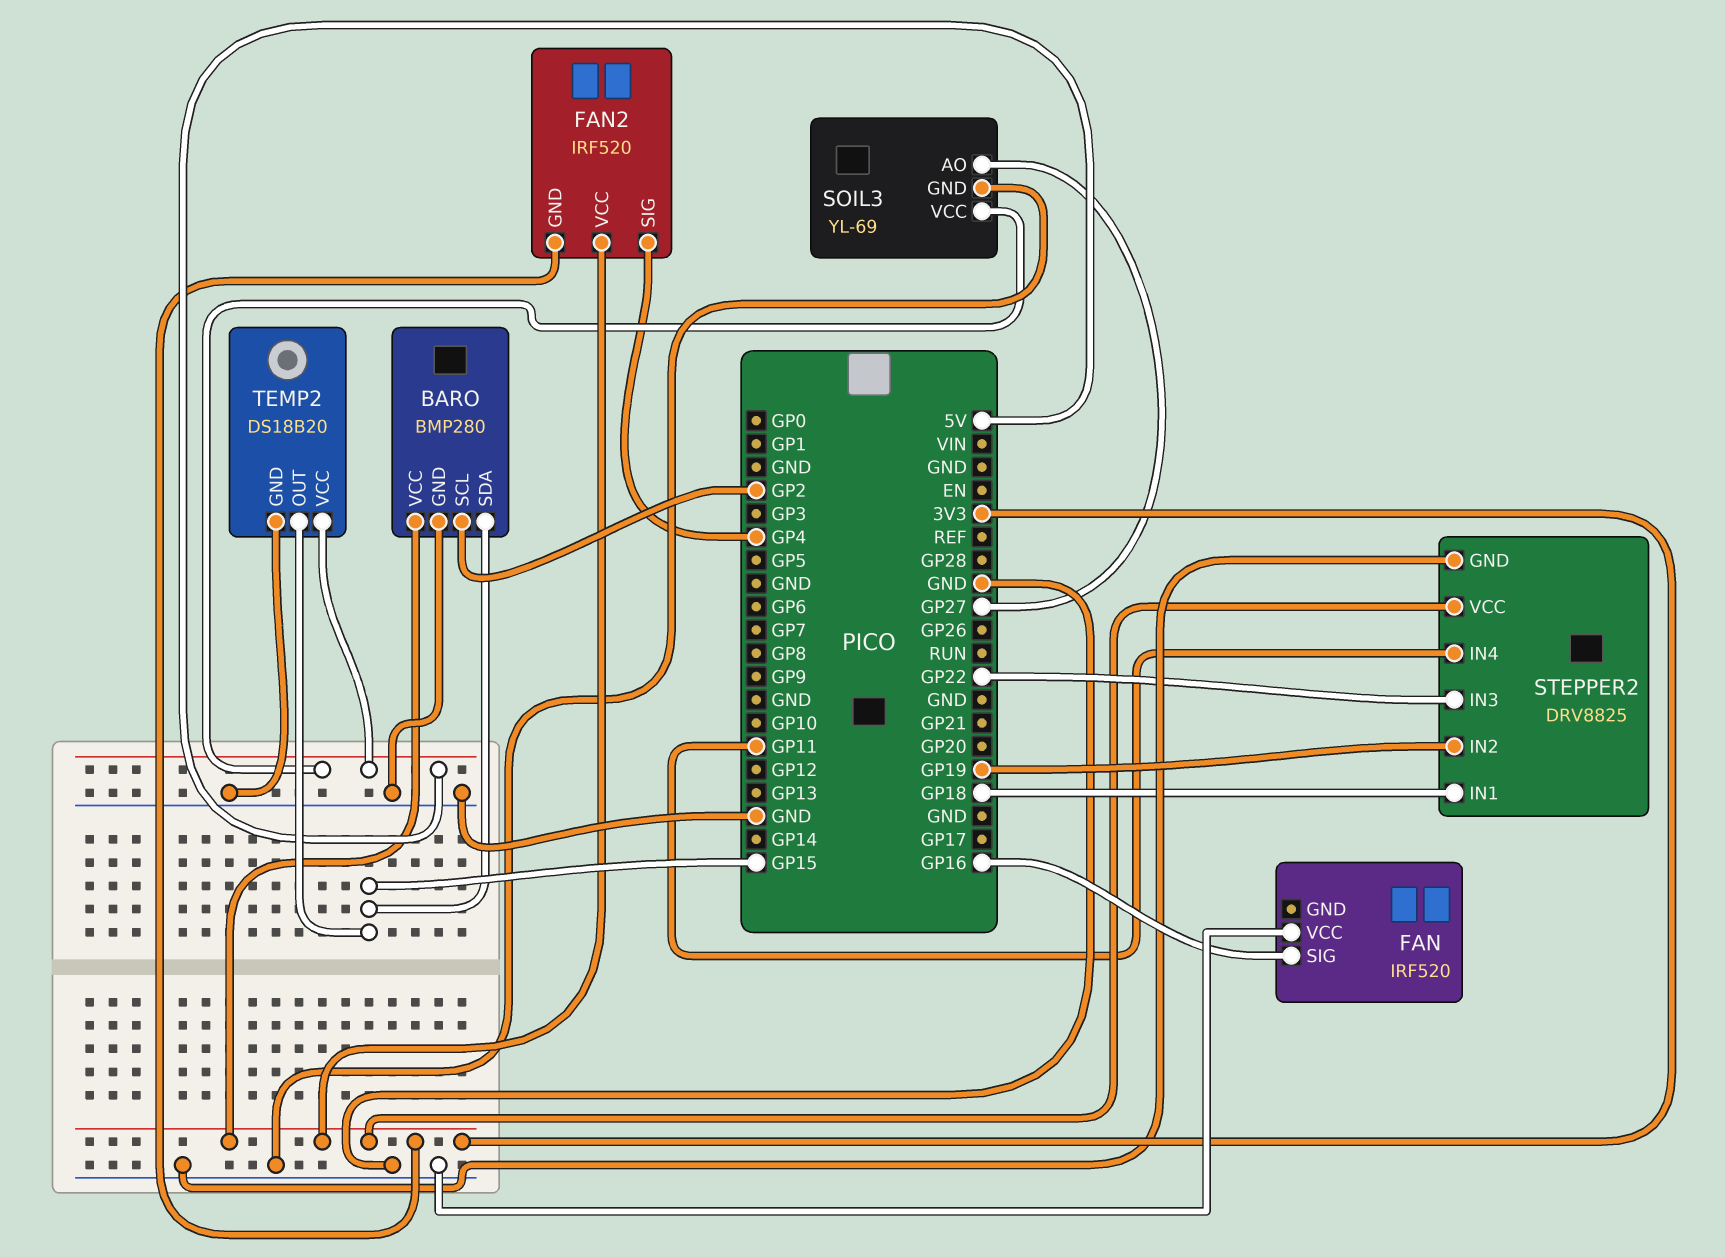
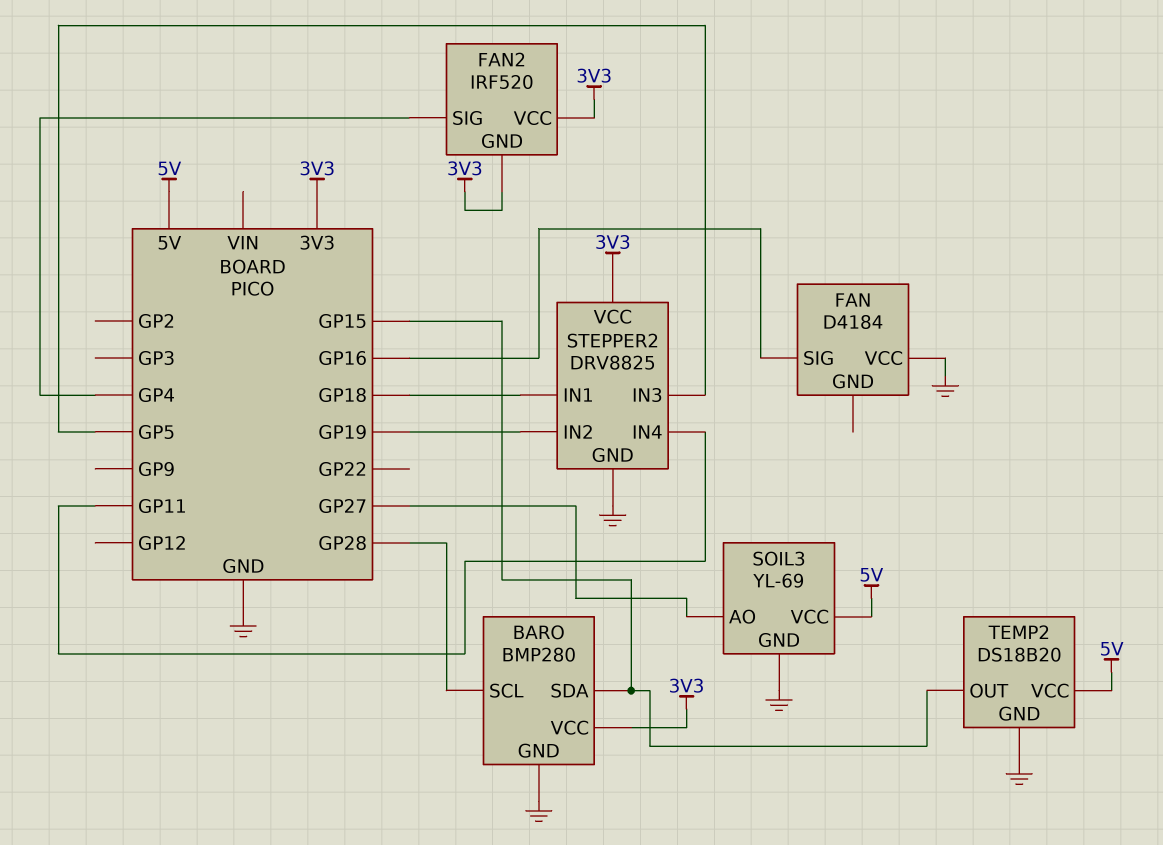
BARO pin SCL: GP2 -> GP28
FAN: IRF520 -> D4184
STEPPER2 pin IN3: GP22 -> GP5

